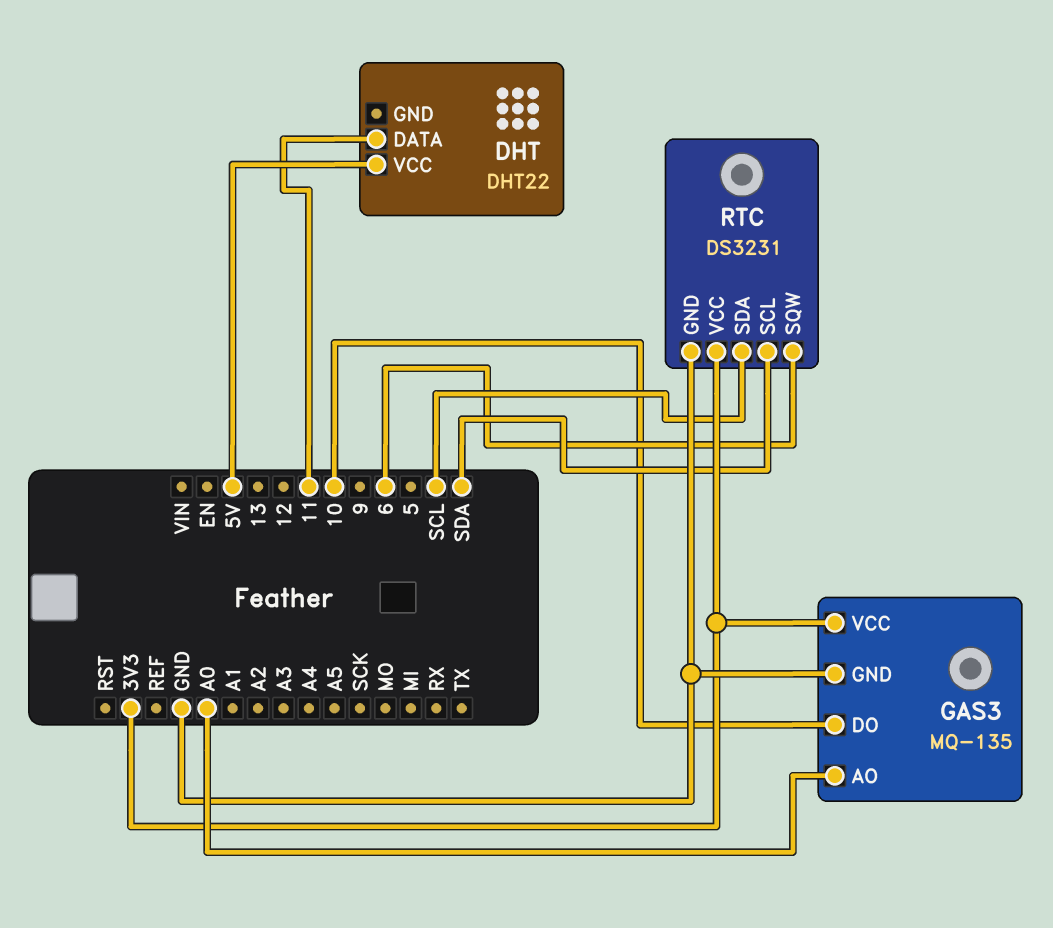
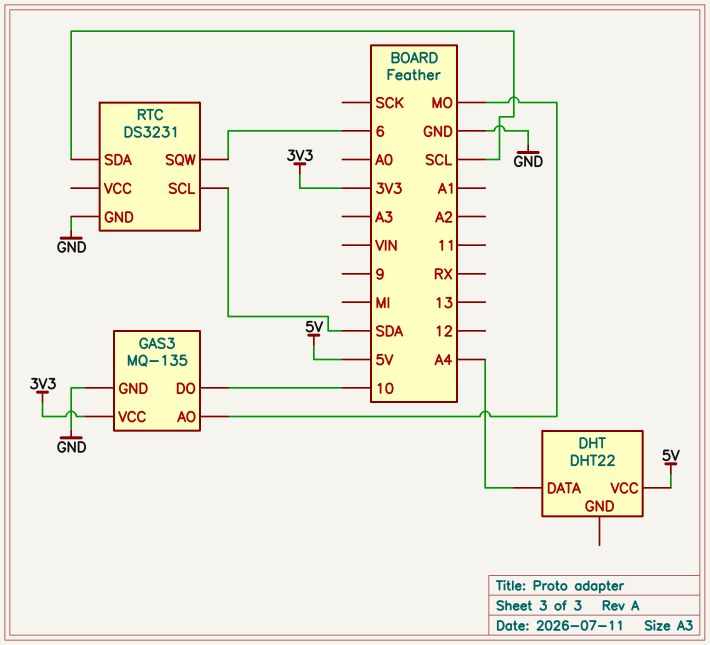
DHT pin DATA: 11 -> A4
GAS3 pin AO: A0 -> MO
RTC pin VCC: 3V3 -> none

